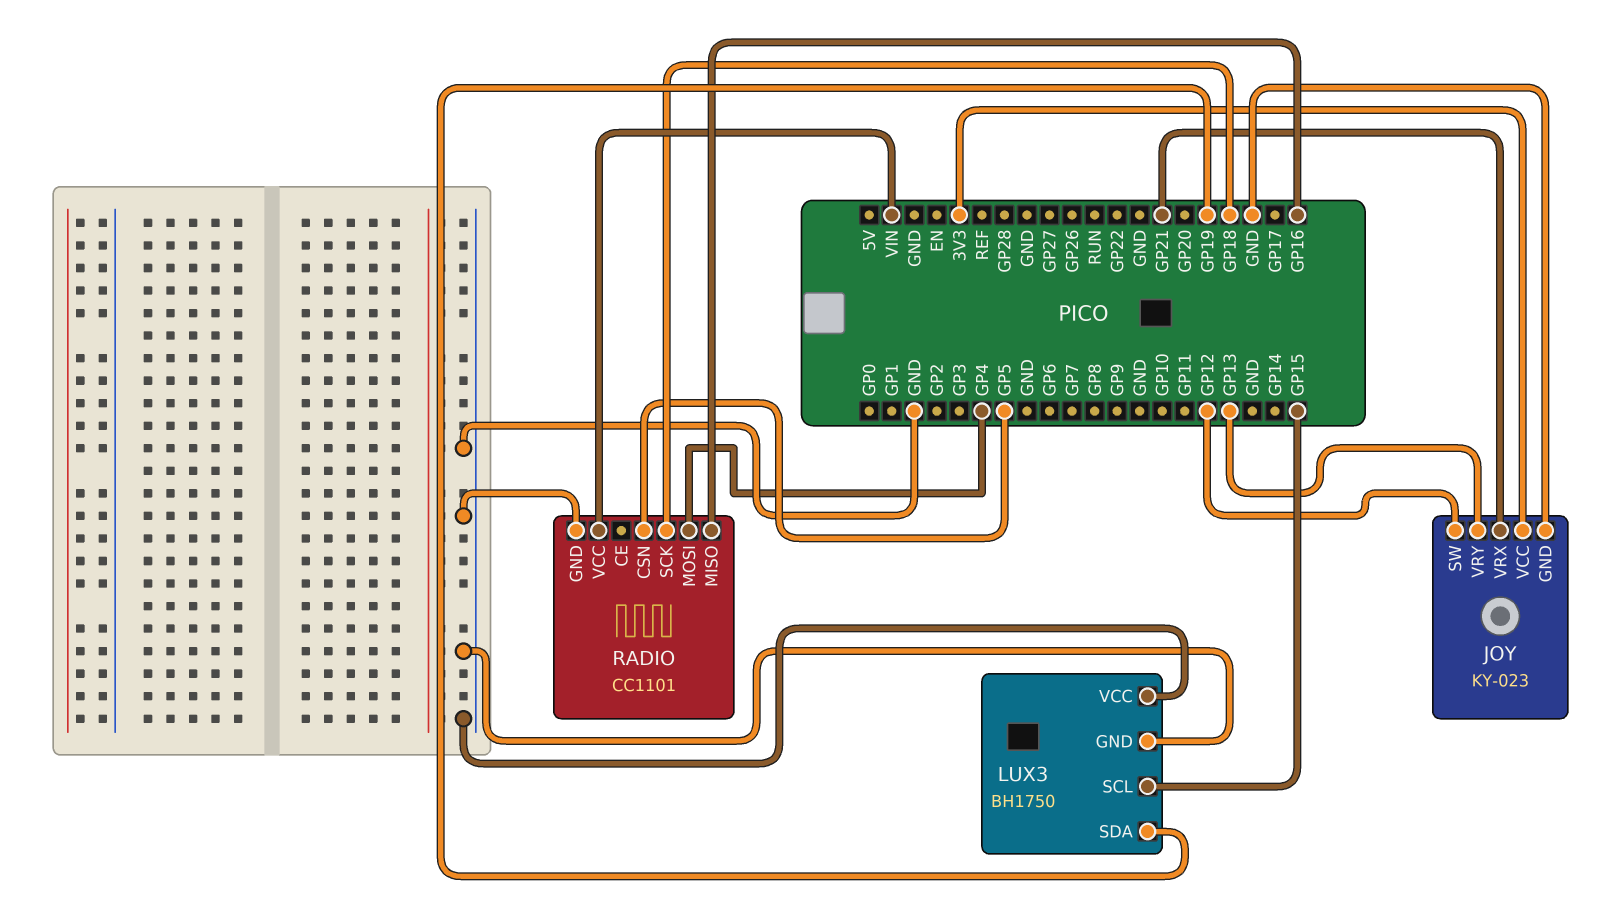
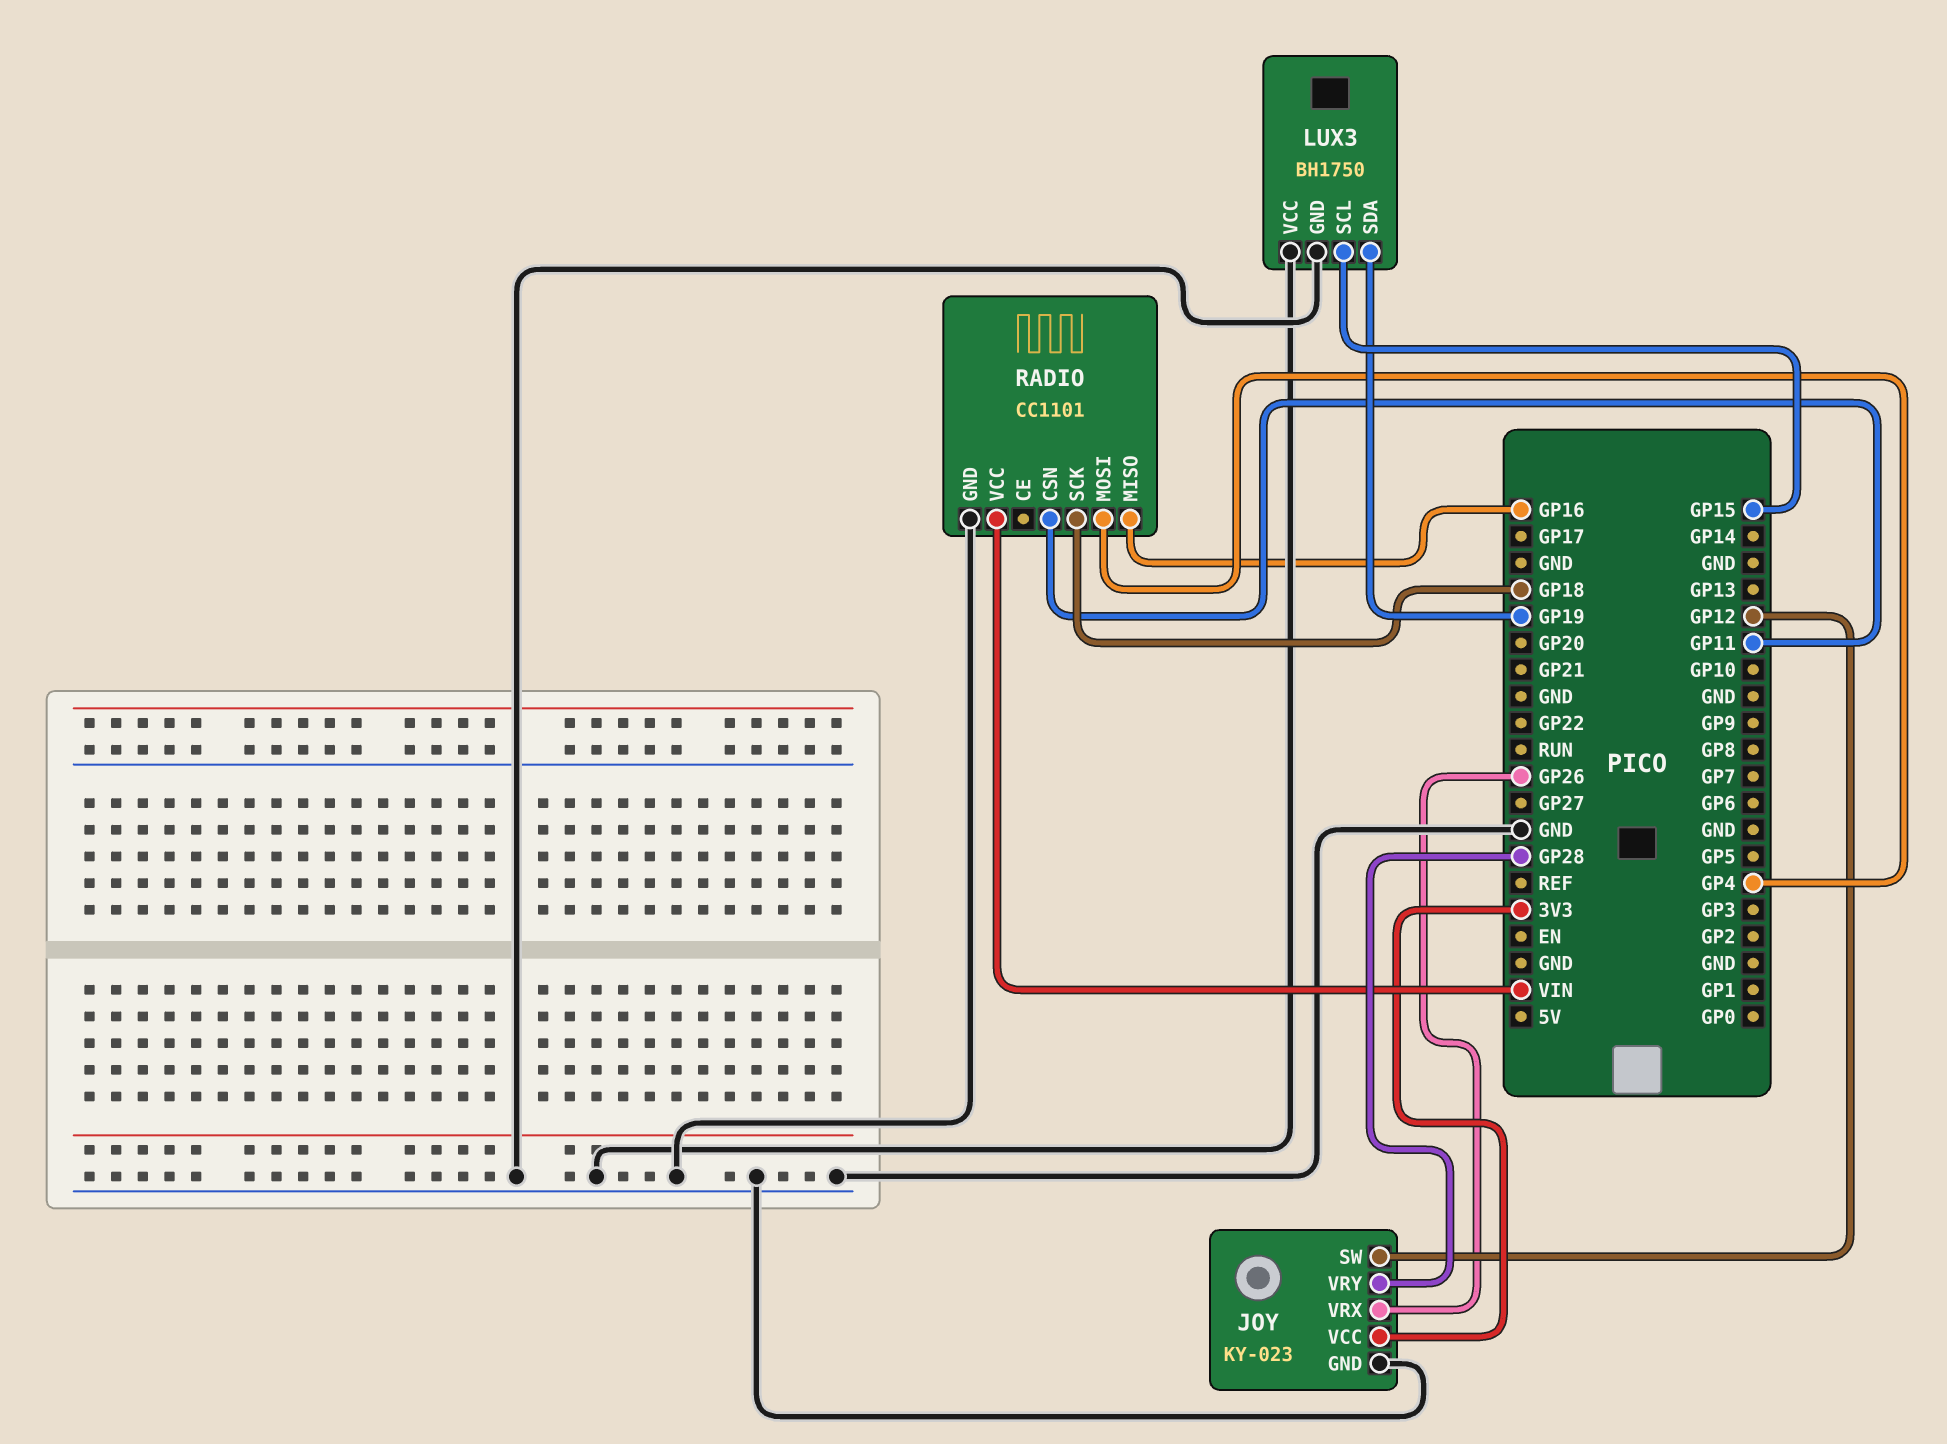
JOY pin VRX: GP21 -> GP26
JOY pin VRY: GP13 -> GP28
RADIO pin CSN: GP5 -> GP11

